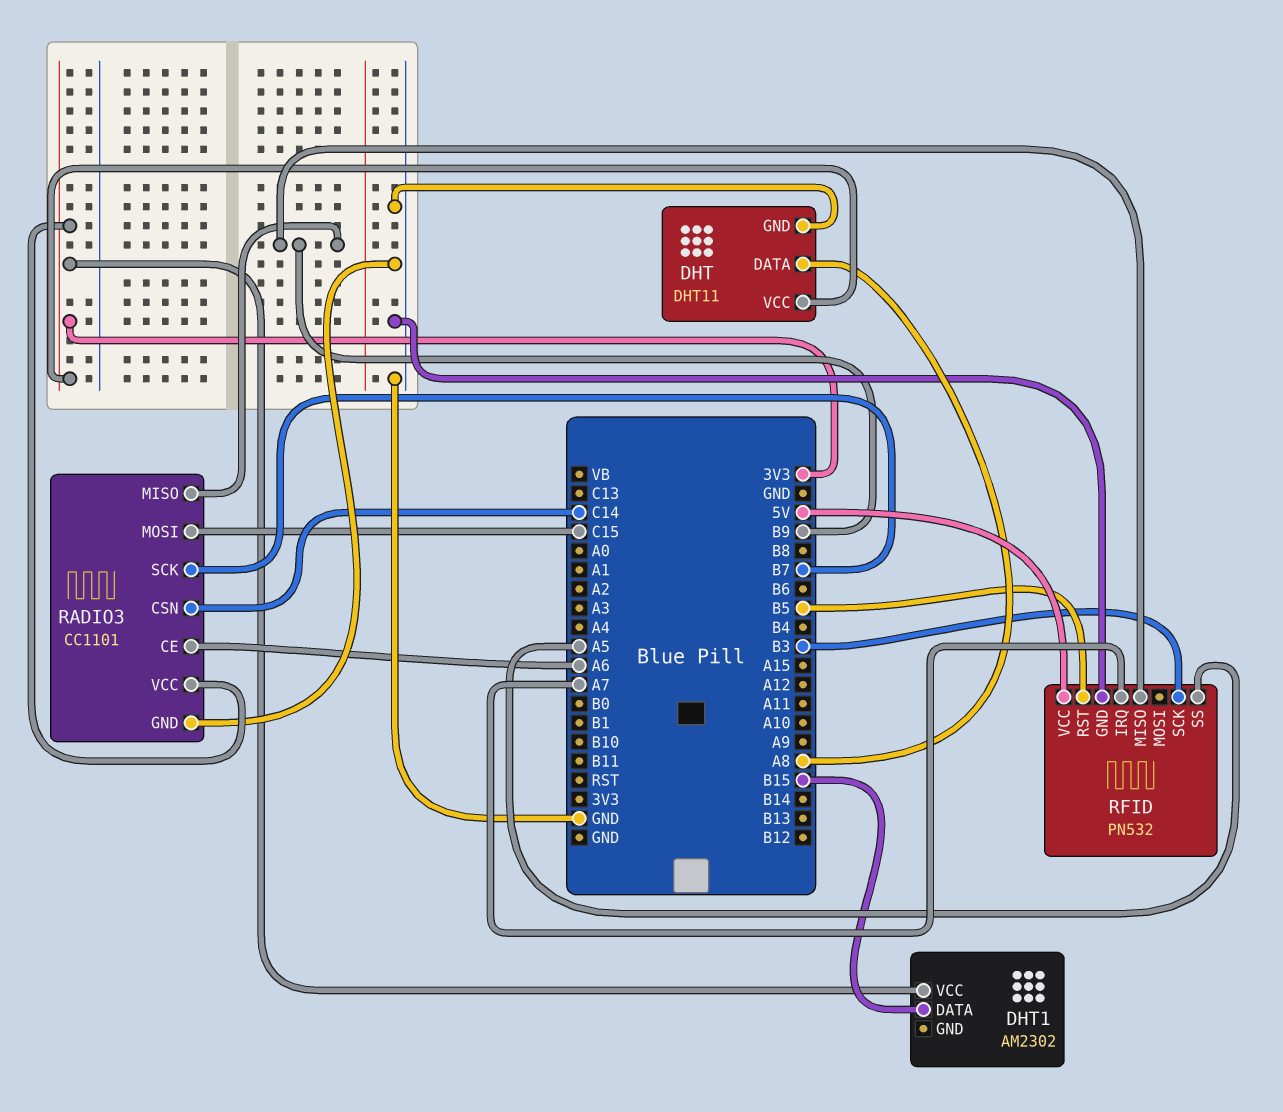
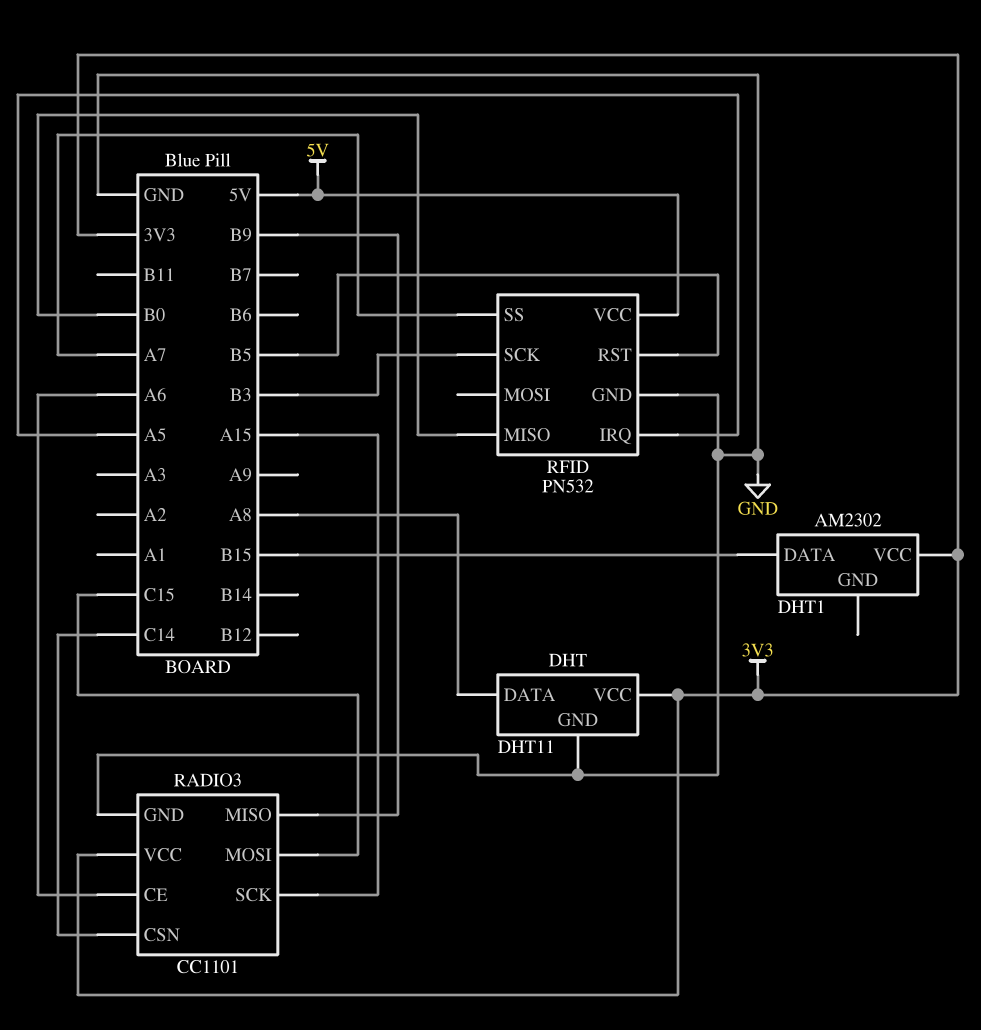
RADIO3 pin SCK: B7 -> A15
RFID pin IRQ: A7 -> A5
RFID pin MISO: B9 -> B0
RFID pin SS: A5 -> A7

